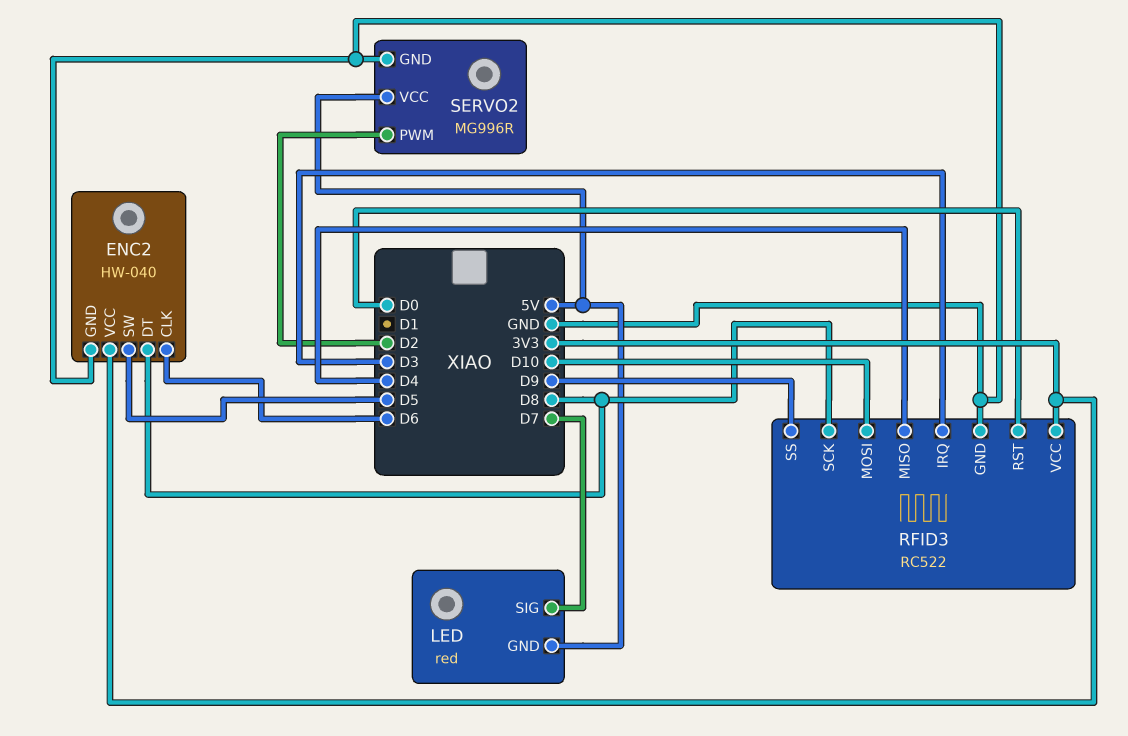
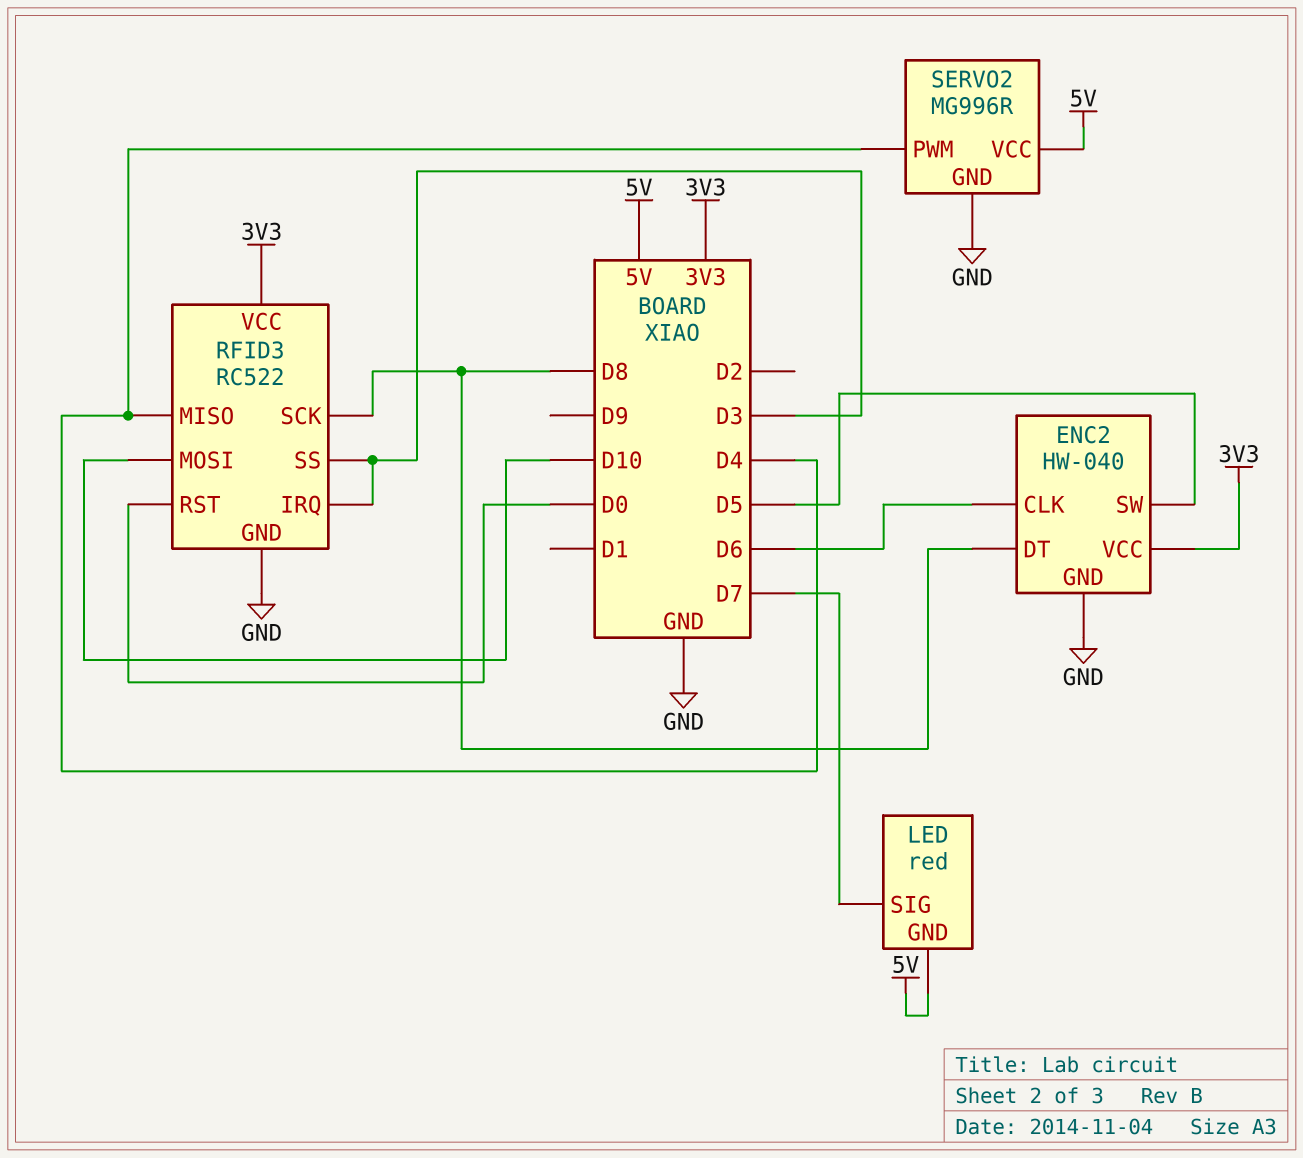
RFID3 pin SS: D9 -> D3
SERVO2 pin PWM: D2 -> D4

